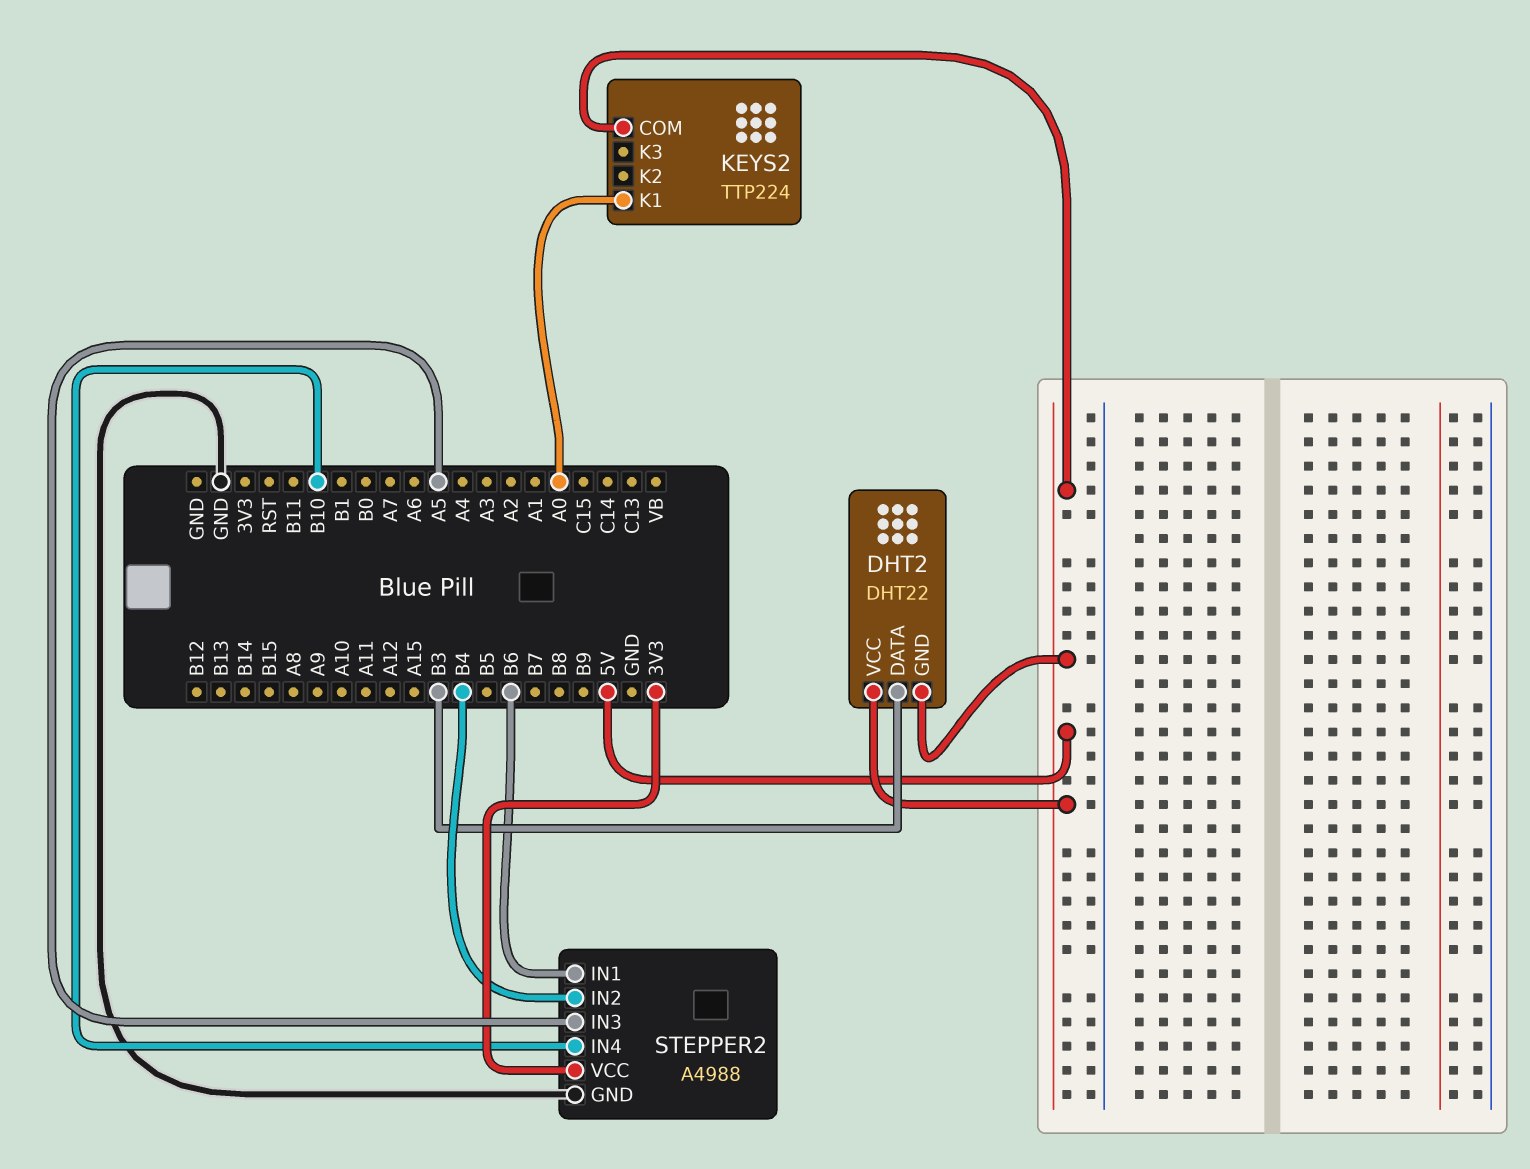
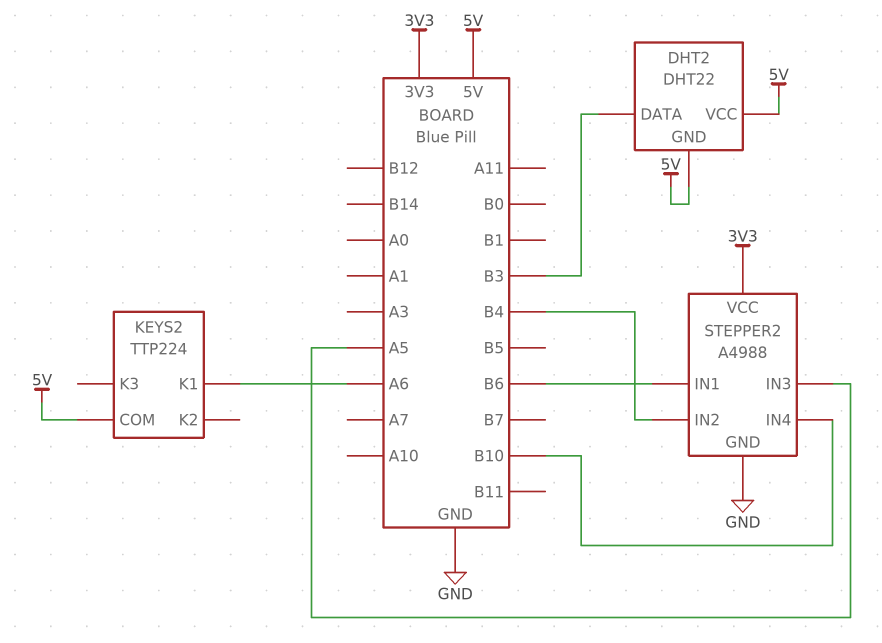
KEYS2 pin K1: A0 -> A6

